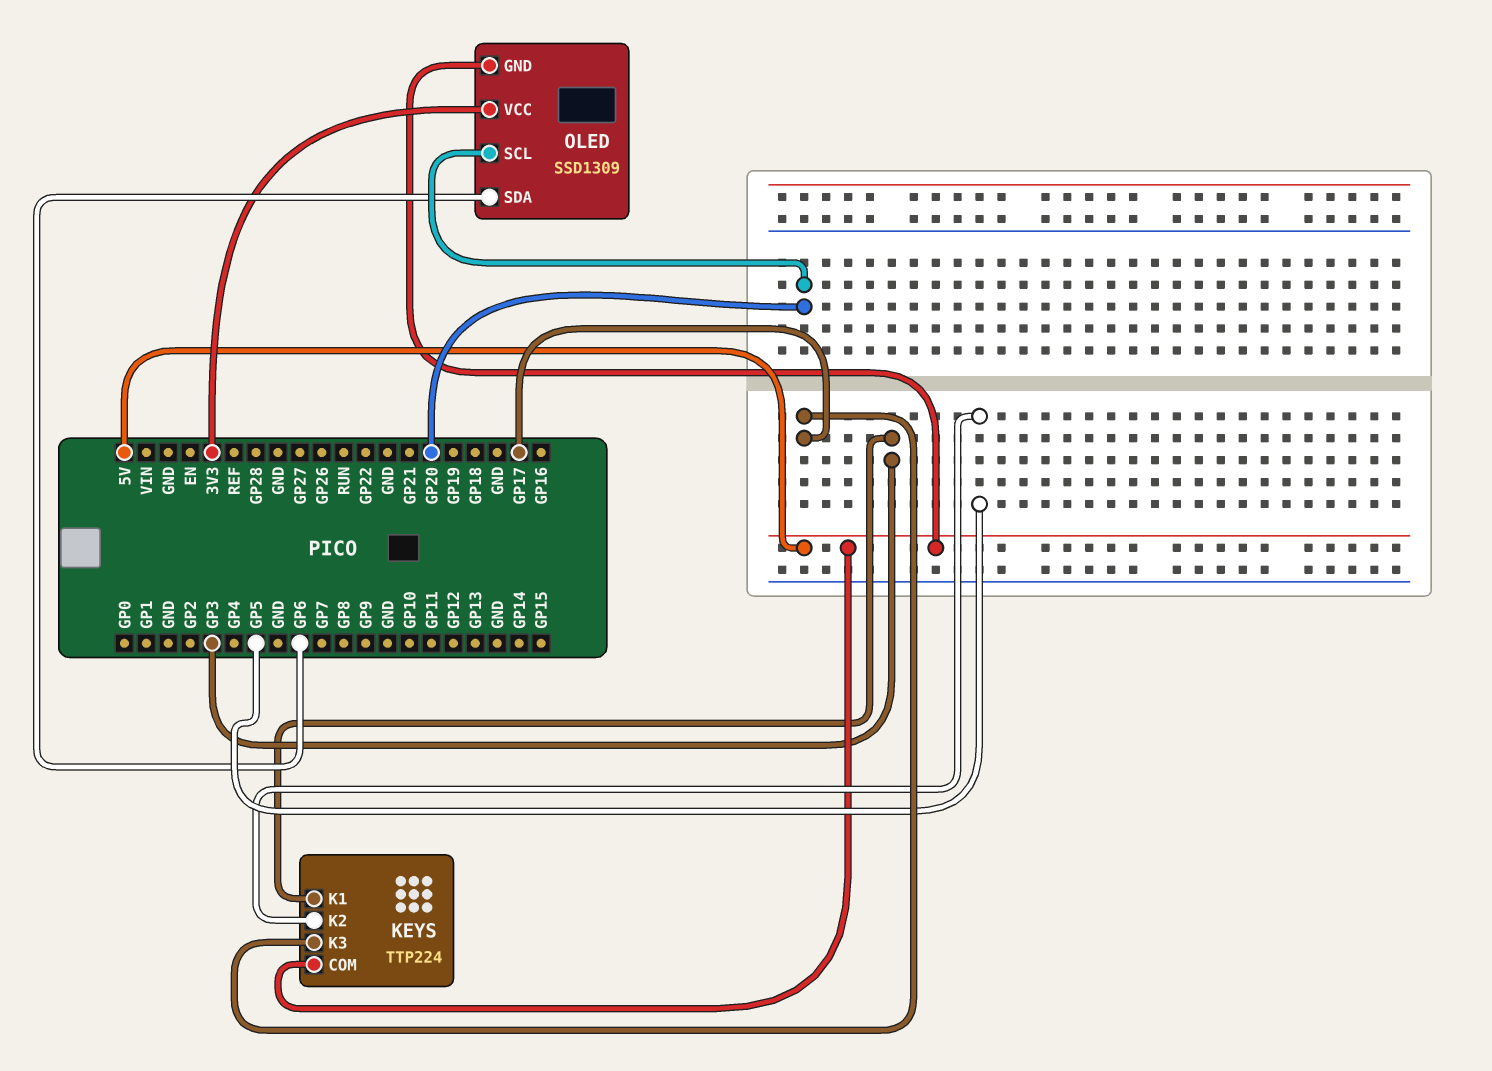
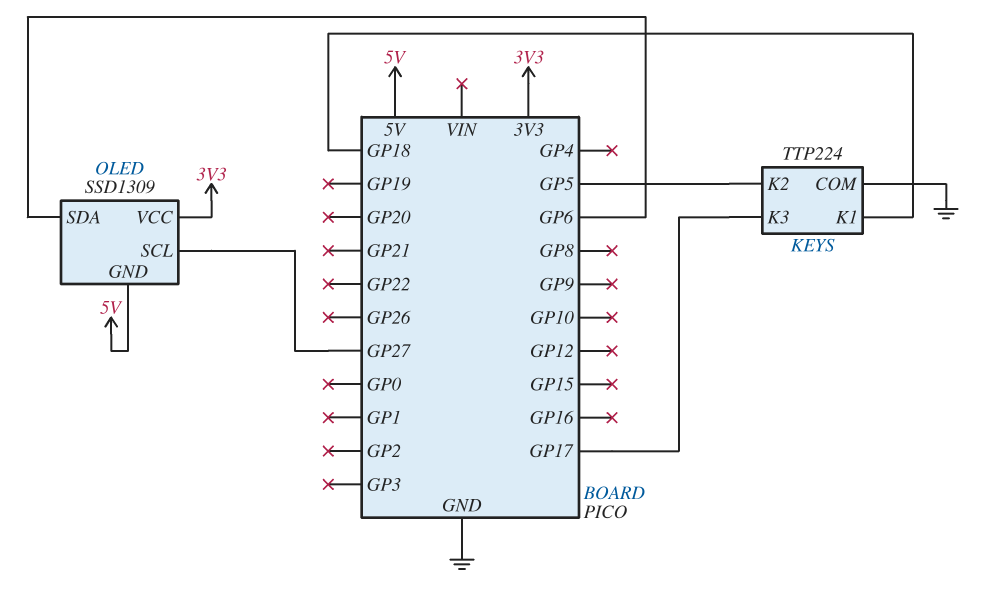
KEYS pin COM: 5V -> GND
KEYS pin K1: GP3 -> GP18
OLED pin SCL: GP20 -> GP27

